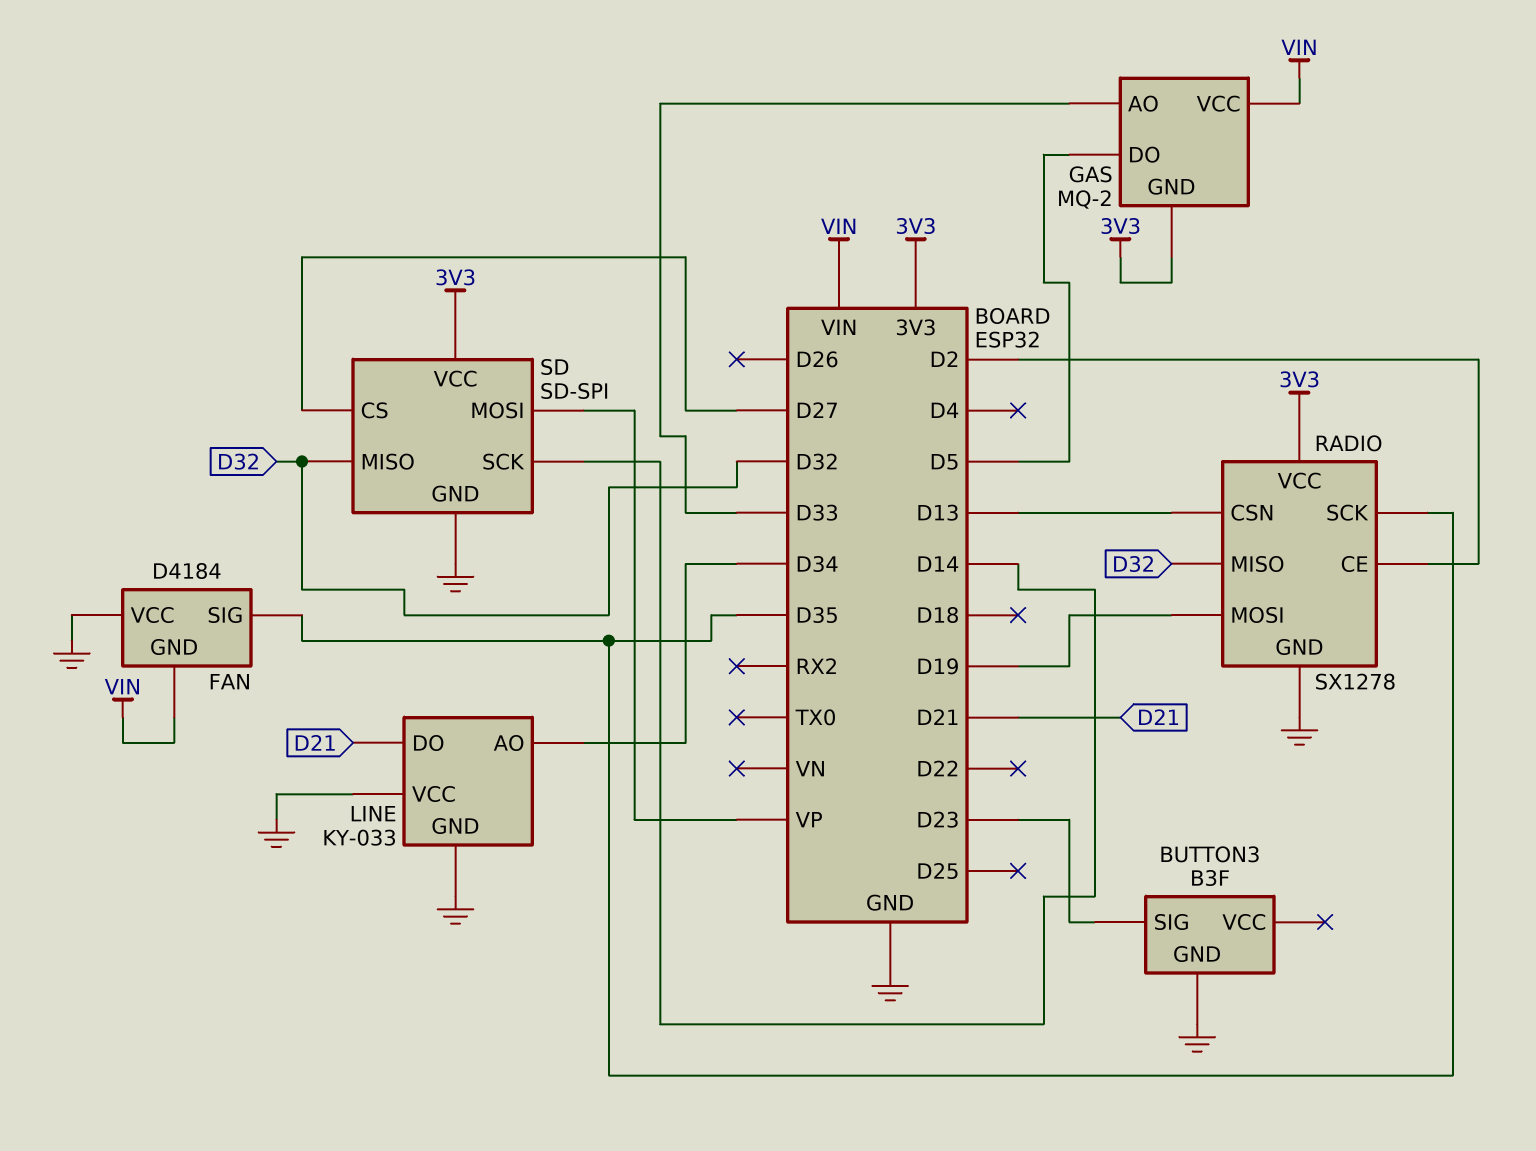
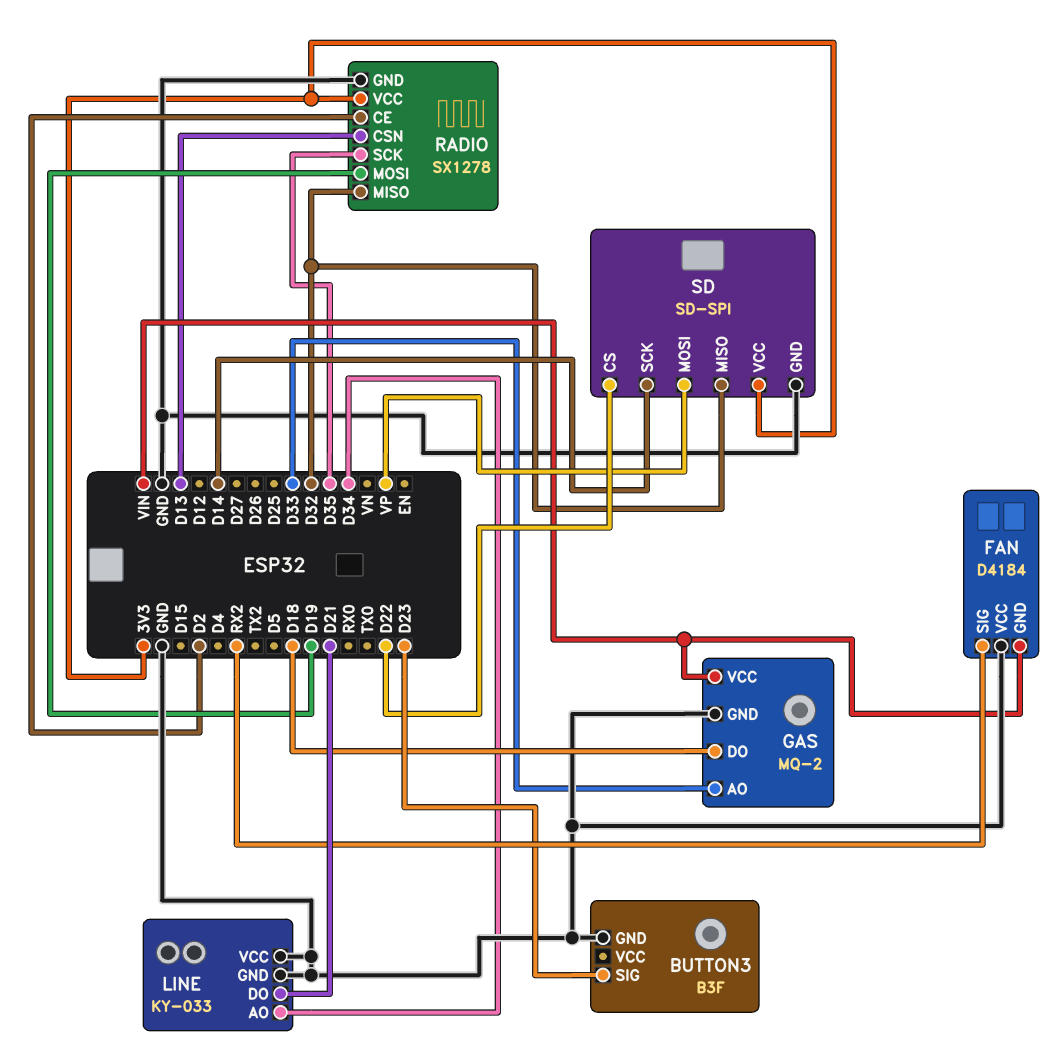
FAN pin SIG: D35 -> RX2
GAS pin DO: D5 -> D18
GAS pin GND: 3V3 -> GND
SD pin CS: D27 -> D22

